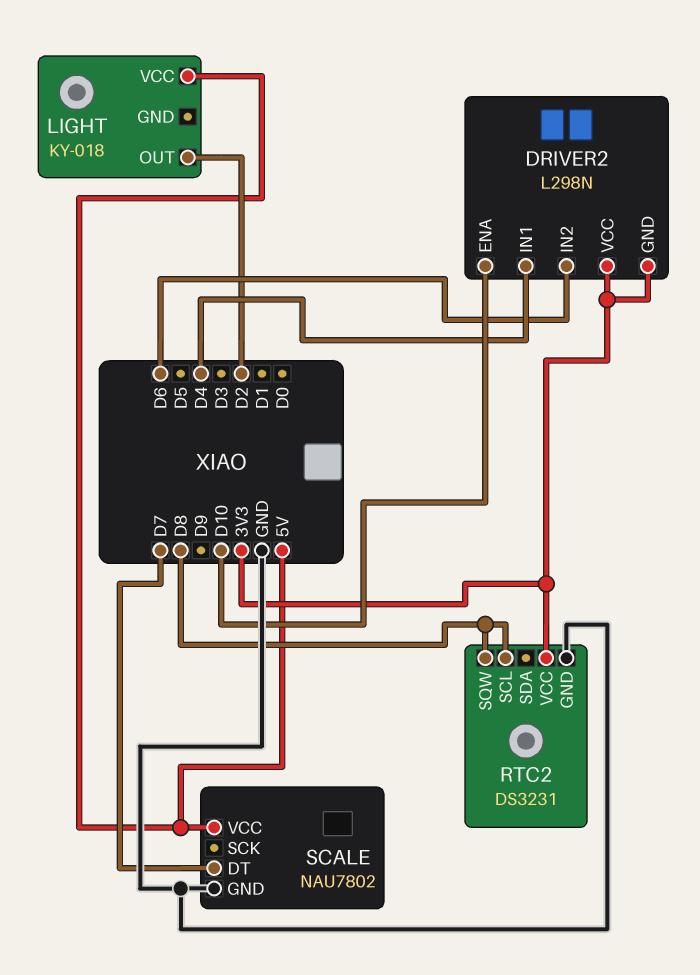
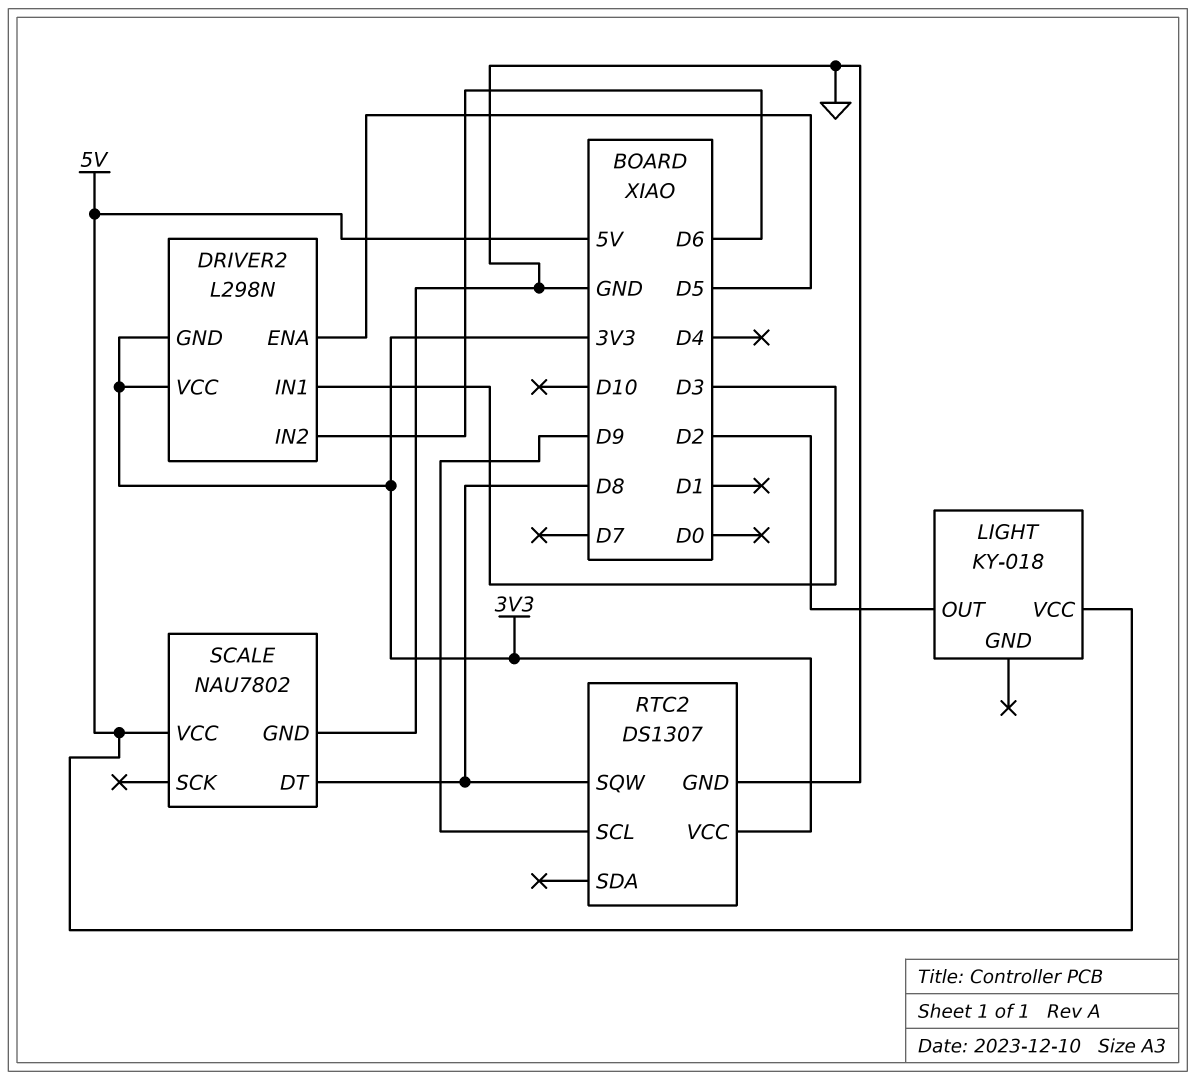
DRIVER2 pin ENA: D10 -> D5
DRIVER2 pin IN1: D4 -> D3
RTC2: DS3231 -> DS1307
RTC2 pin SCL: D8 -> D9
SCALE pin DT: D7 -> D8

